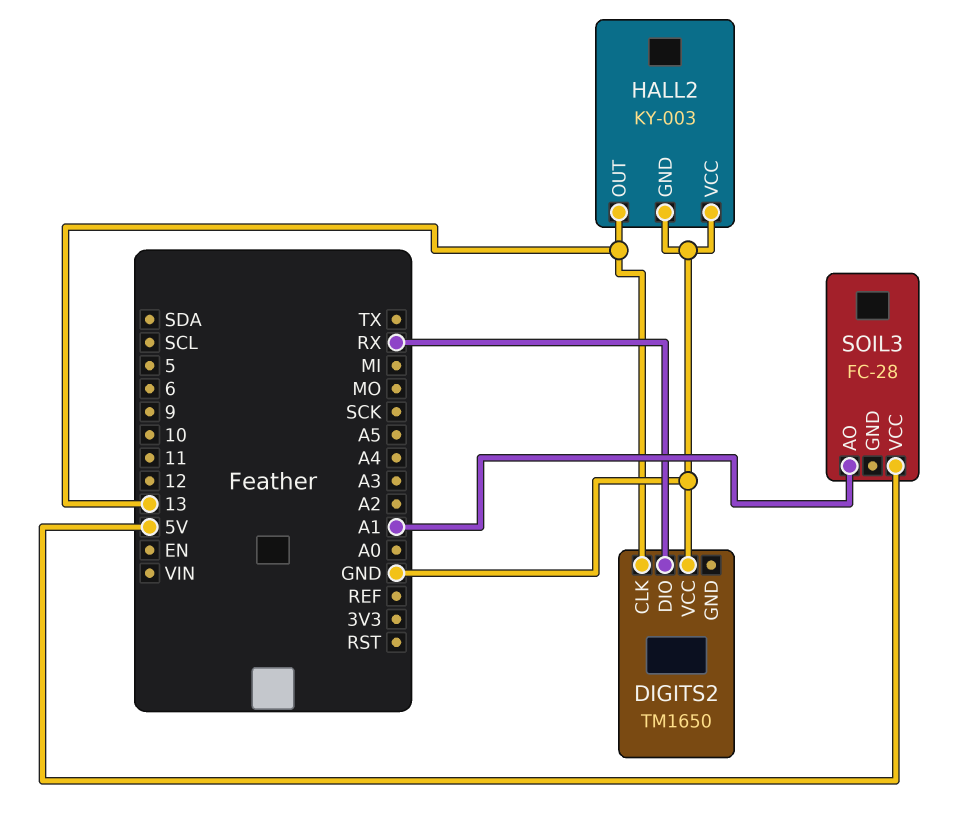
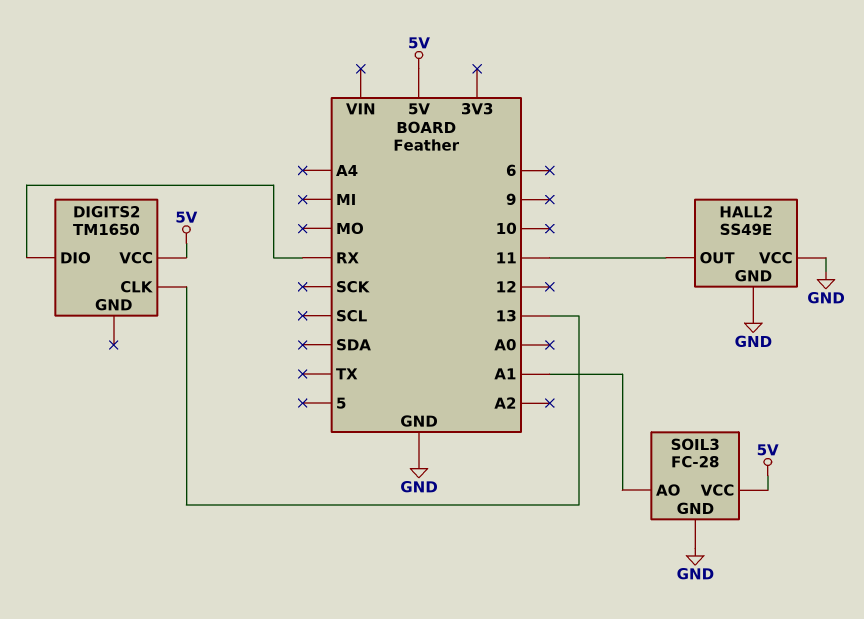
DIGITS2 pin VCC: GND -> 5V
HALL2: KY-003 -> SS49E
HALL2 pin OUT: 13 -> 11
SOIL3 pin GND: none -> GND

